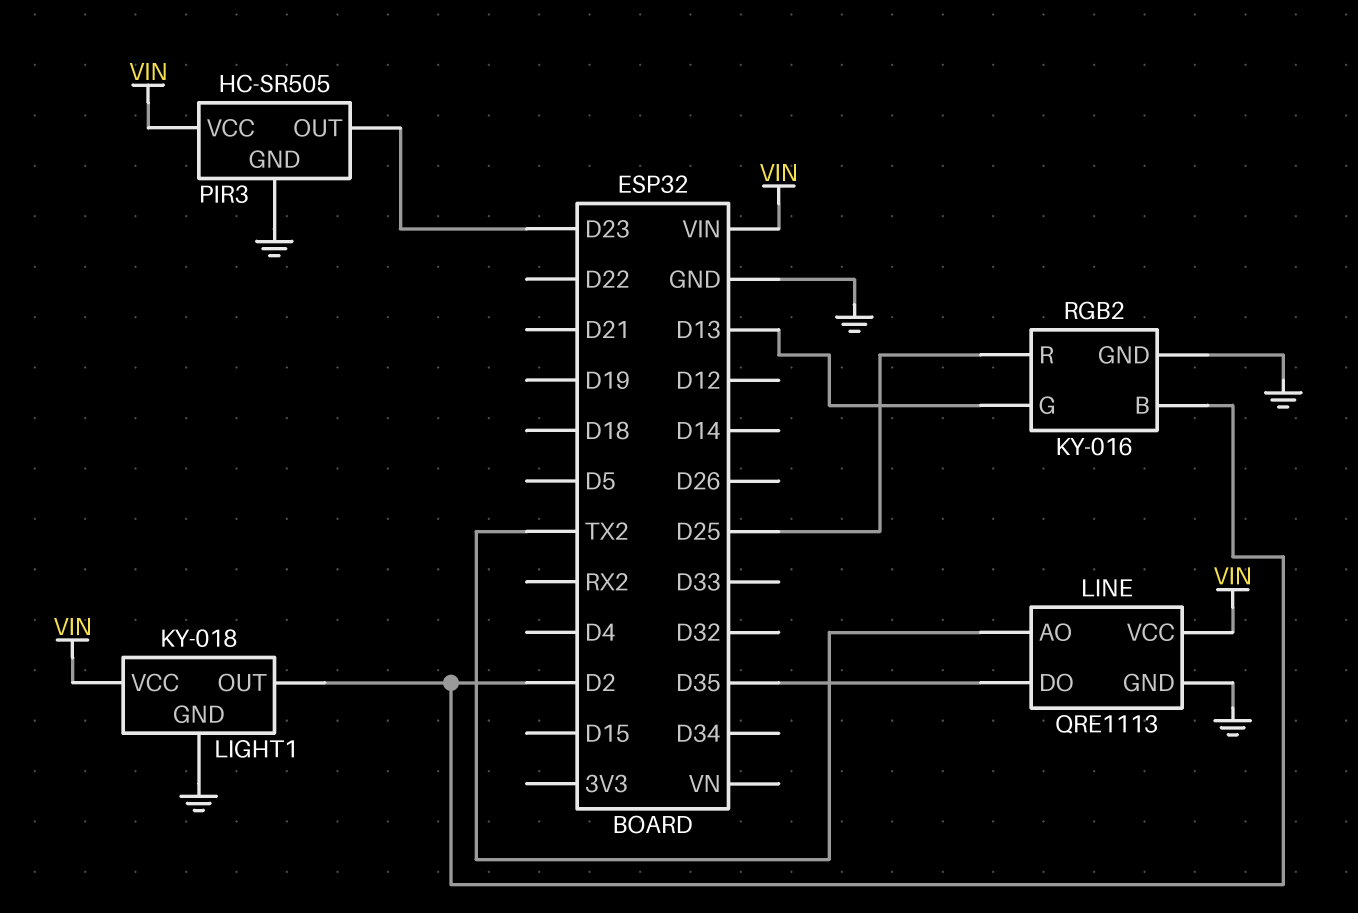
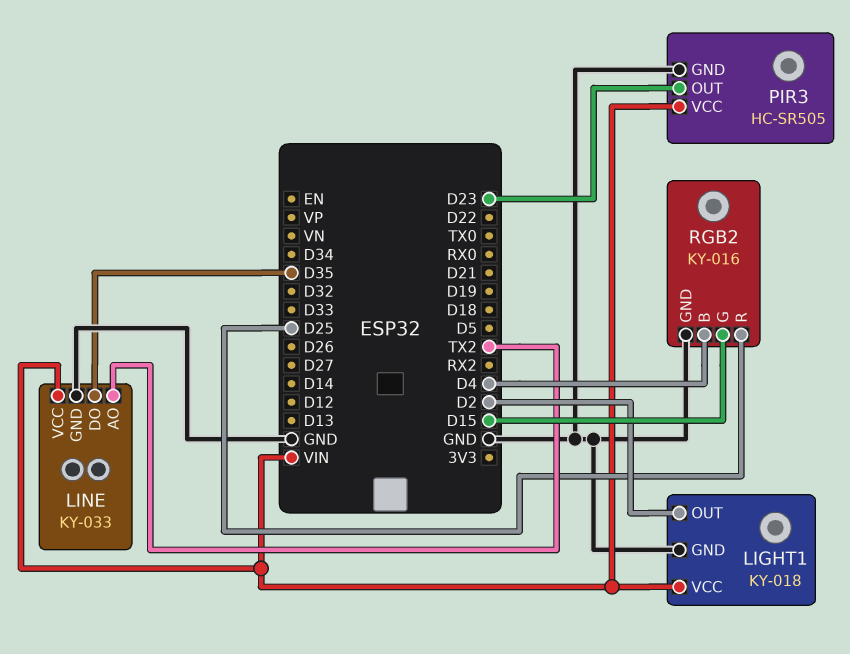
LINE: QRE1113 -> KY-033
RGB2 pin B: D2 -> D4
RGB2 pin G: D13 -> D15

